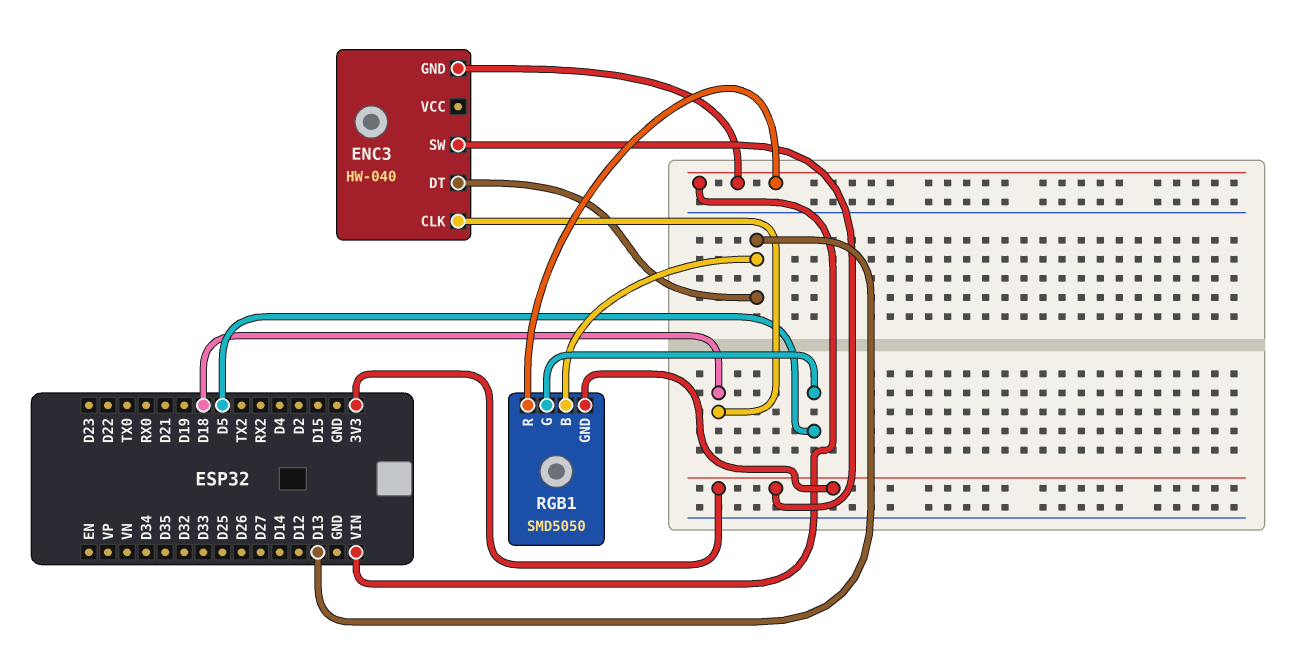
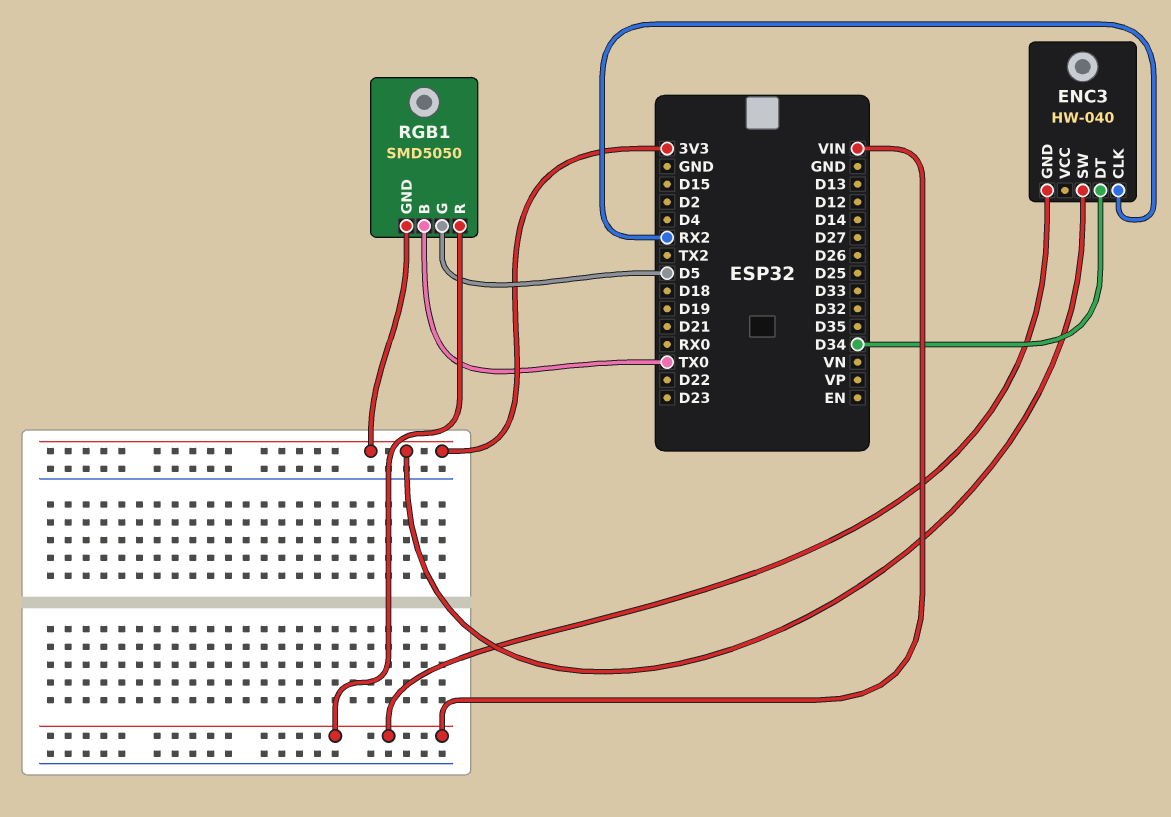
ENC3 pin CLK: D18 -> RX2
ENC3 pin DT: D13 -> D34
RGB1 pin B: D13 -> TX0

